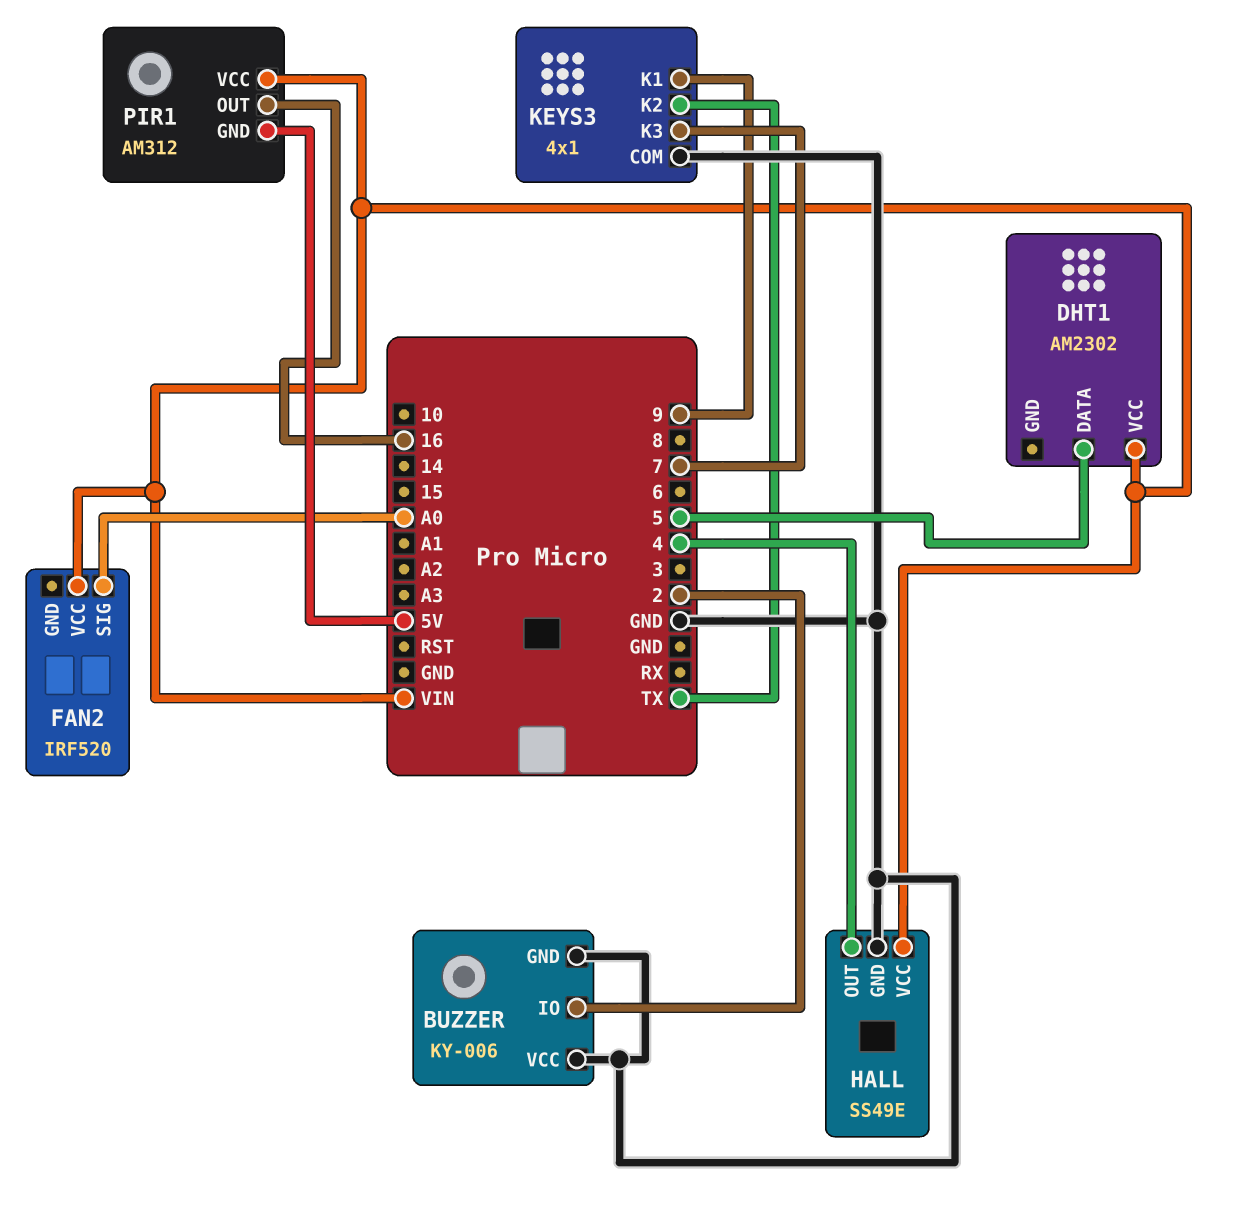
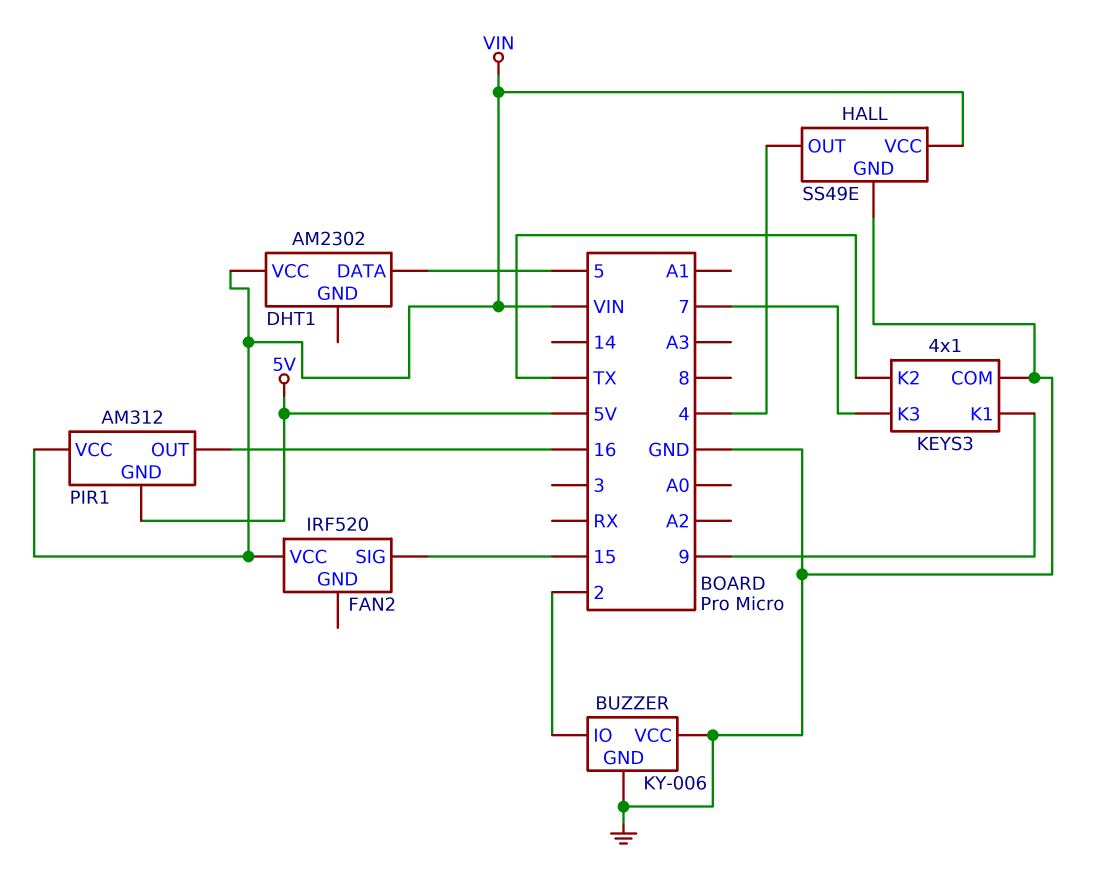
FAN2 pin SIG: A0 -> 15

